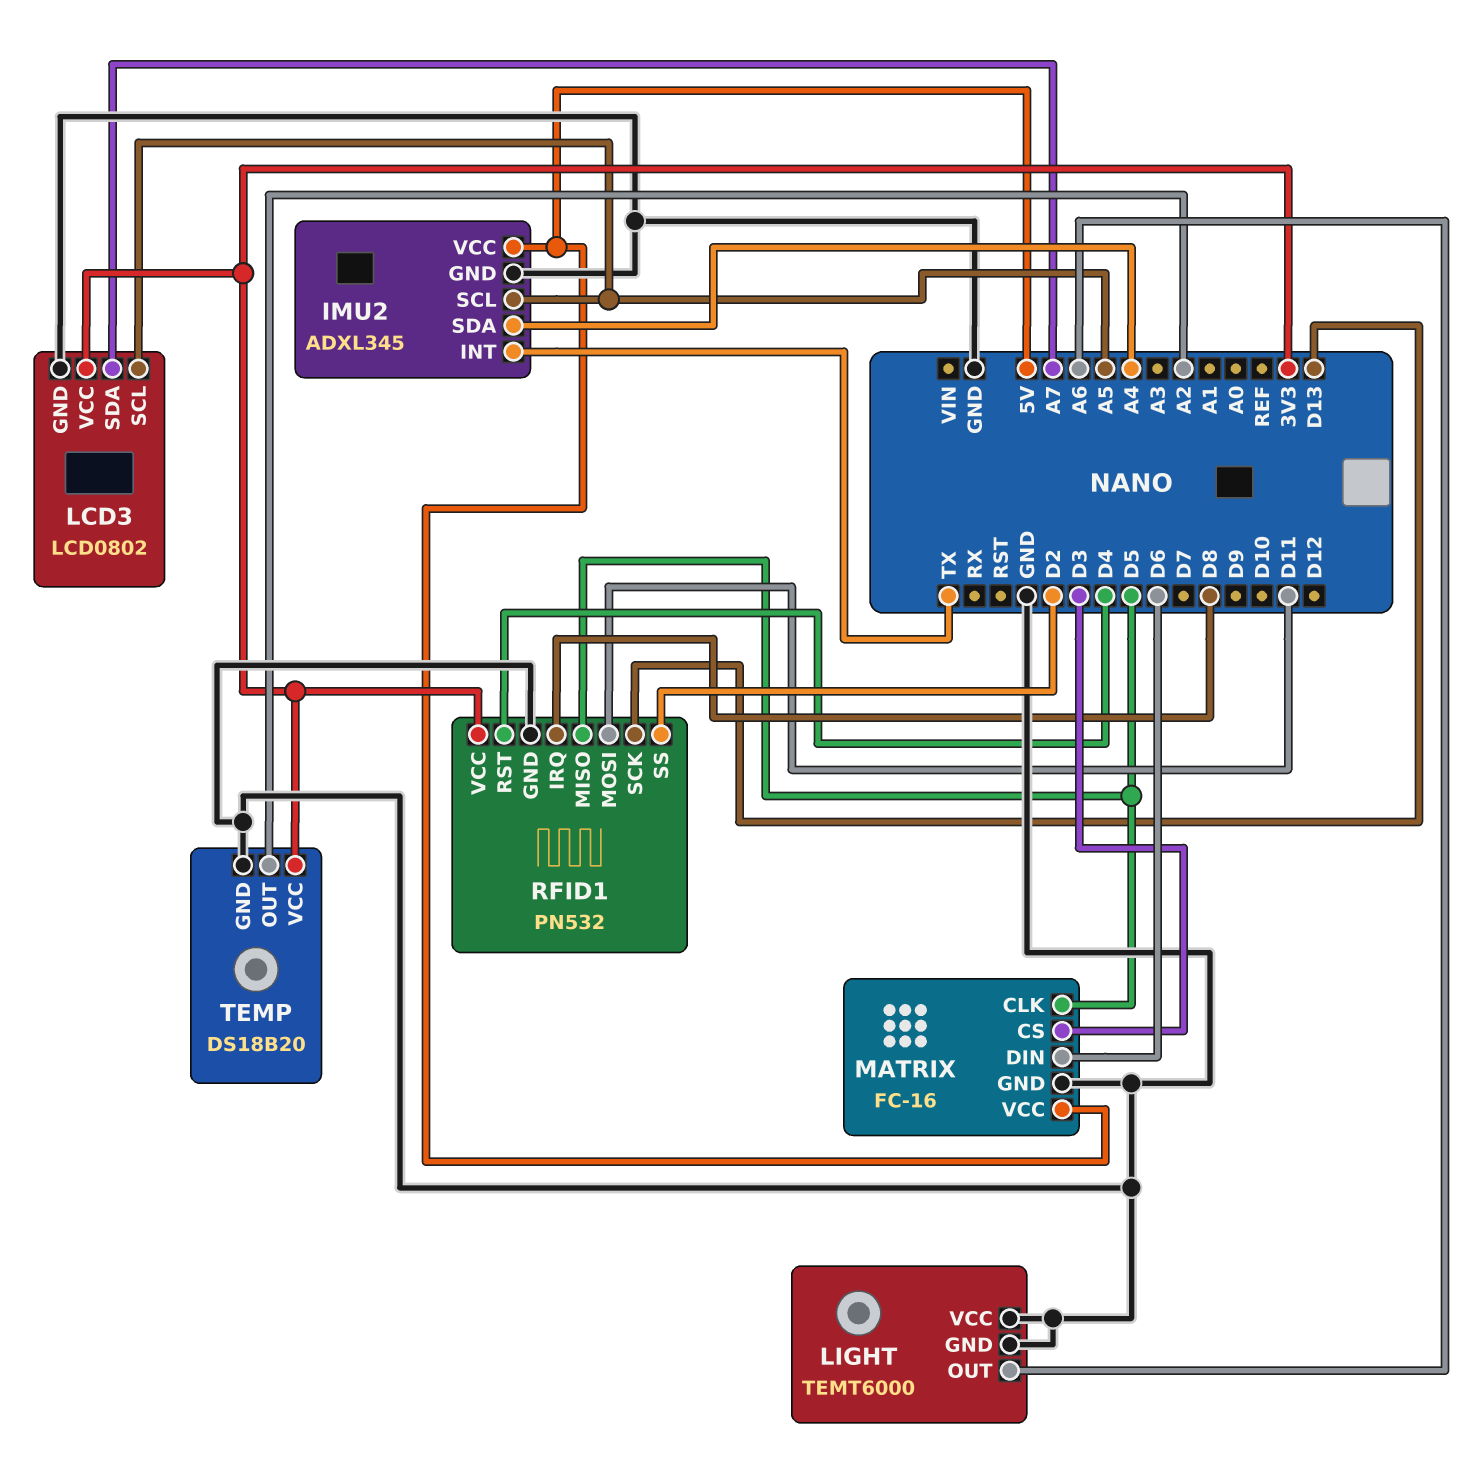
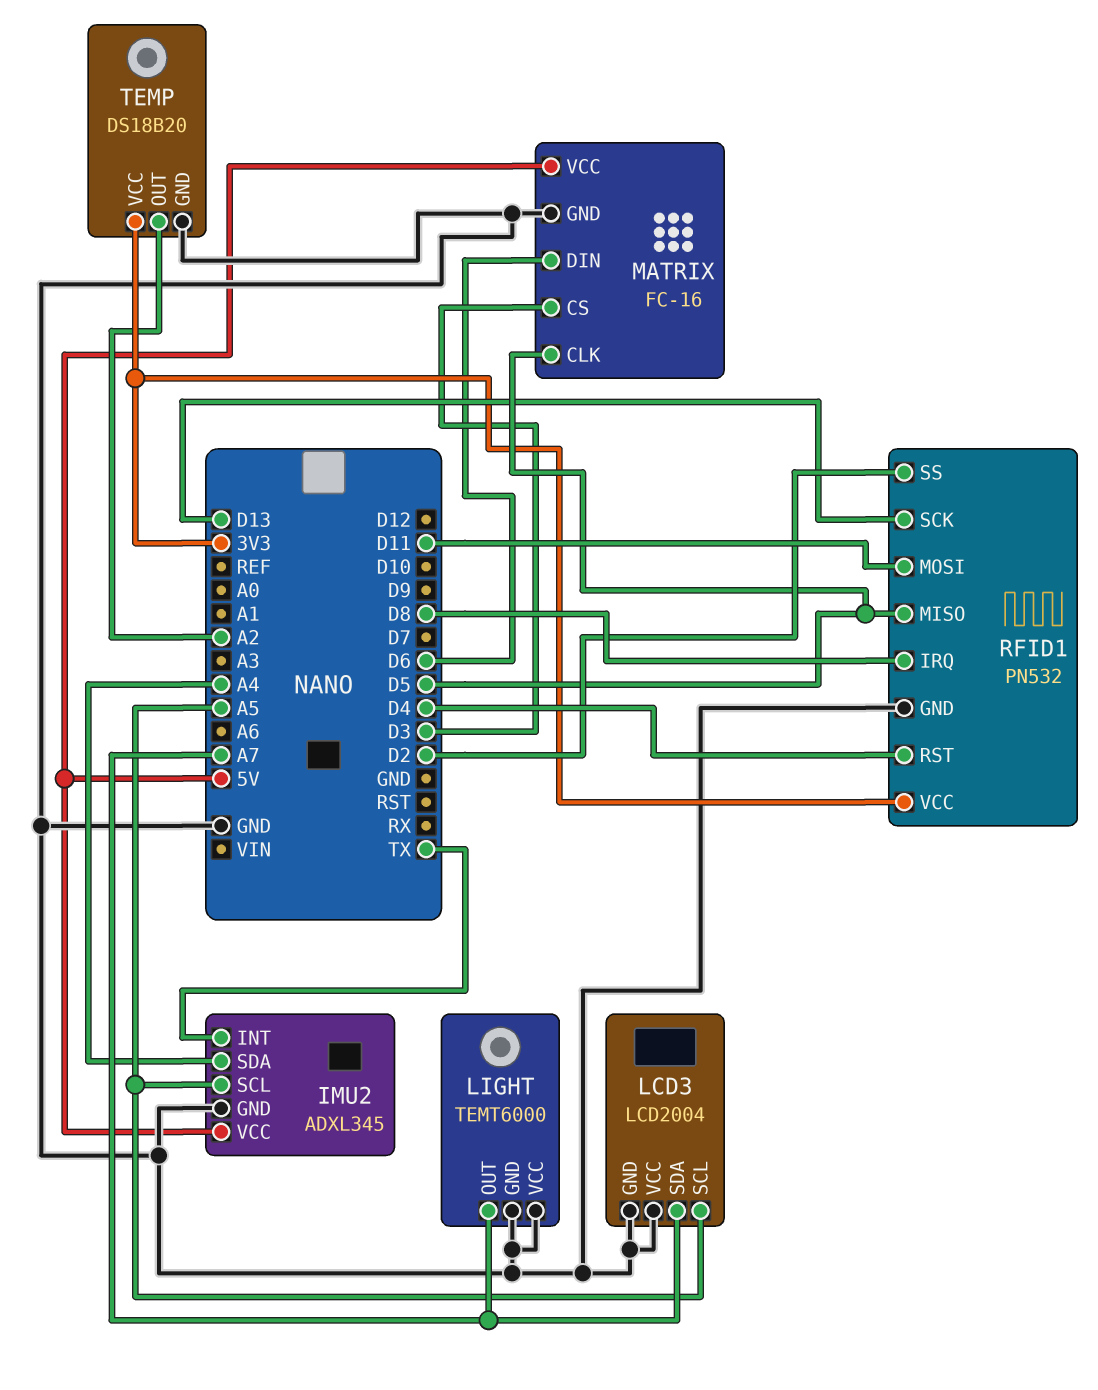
LCD3: LCD0802 -> LCD2004
LCD3 pin VCC: 3V3 -> GND
LIGHT pin OUT: A6 -> A7

